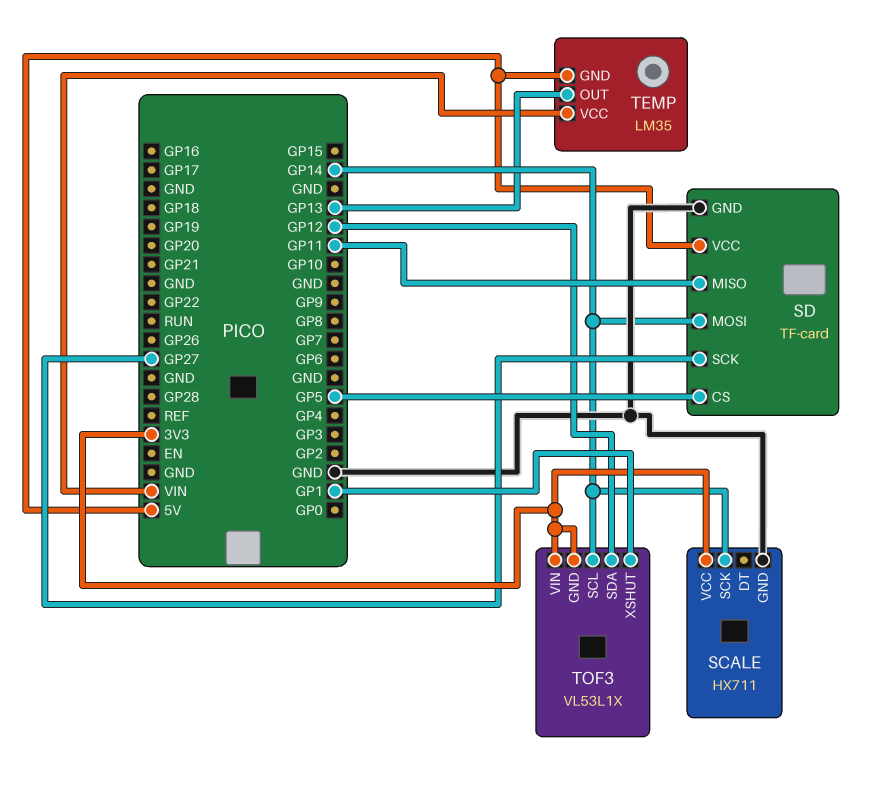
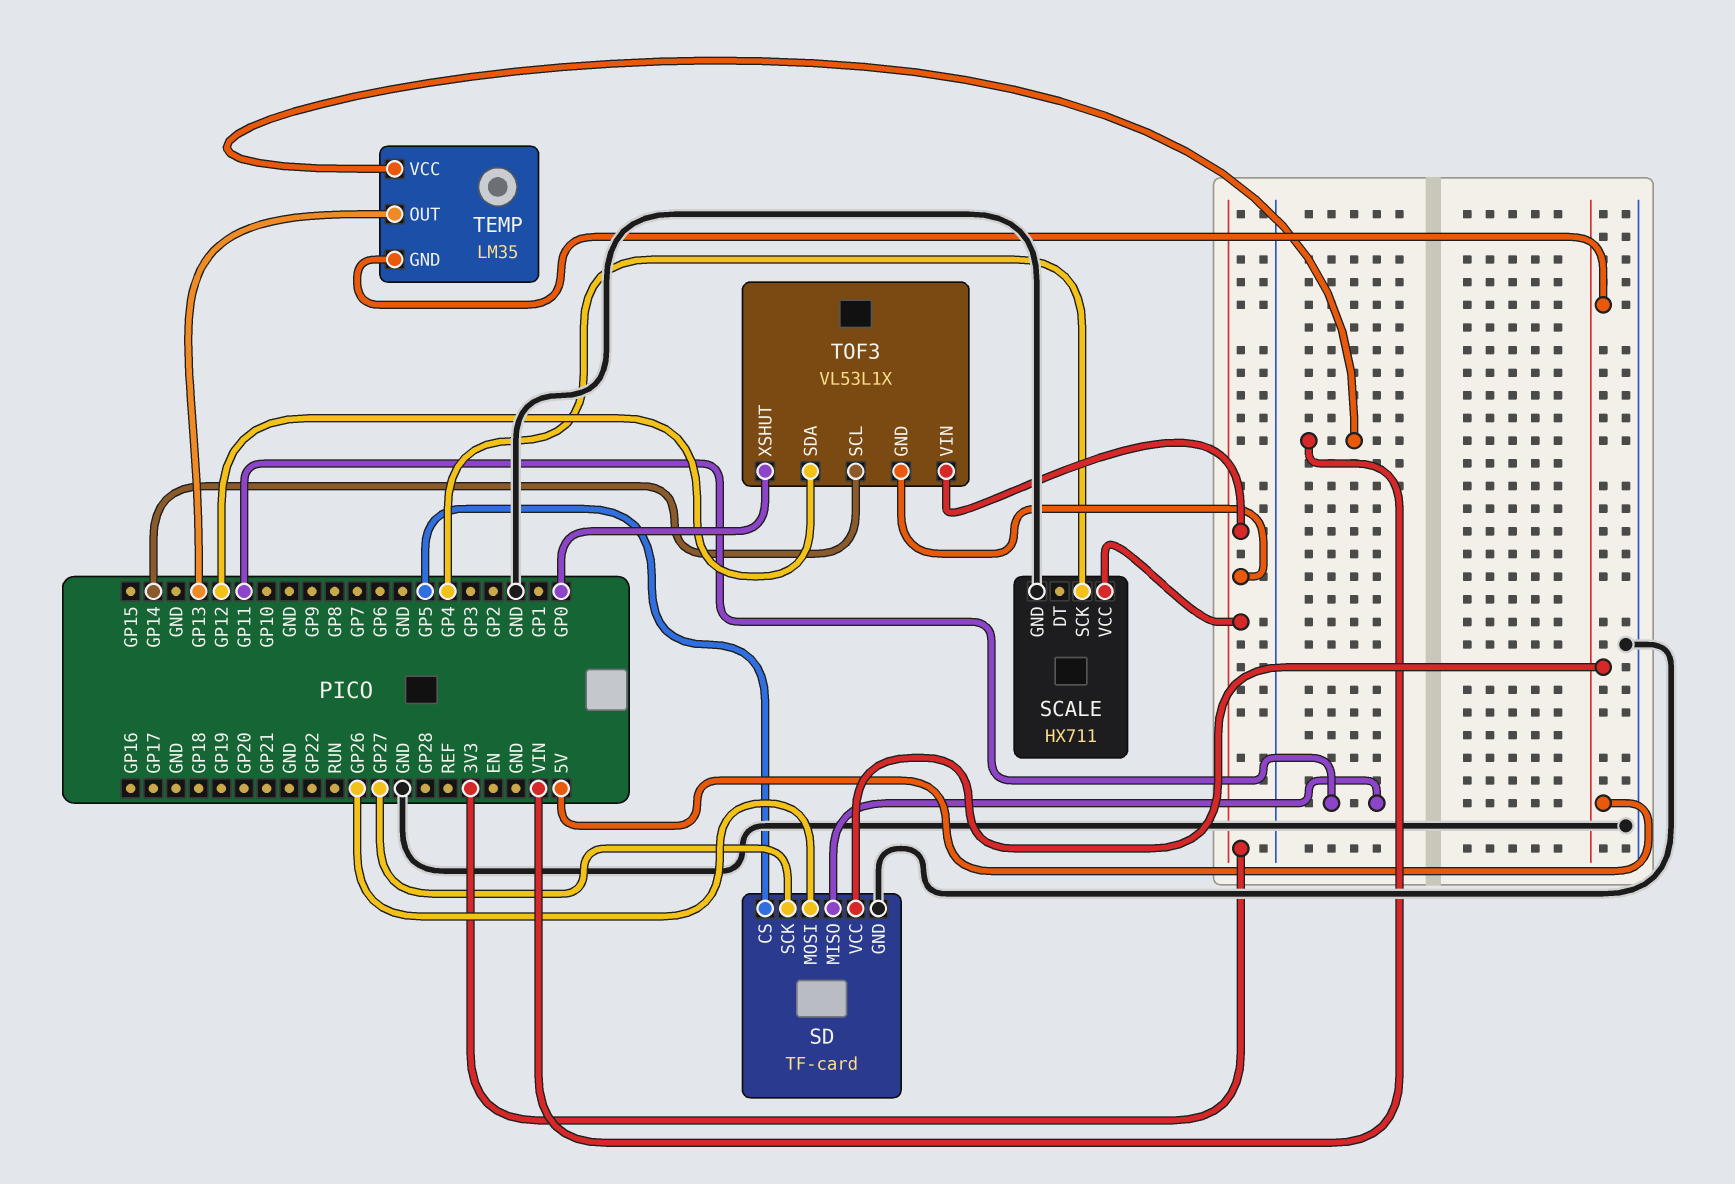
SCALE pin SCK: GP14 -> GP4
SD pin MOSI: GP14 -> GP26
TOF3 pin XSHUT: GP1 -> GP0

